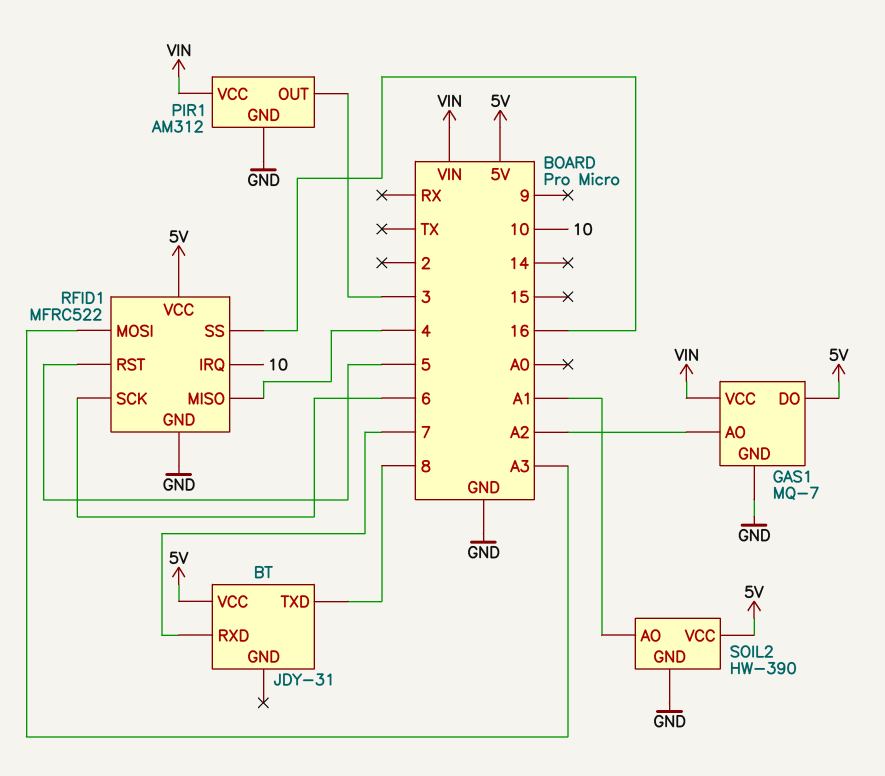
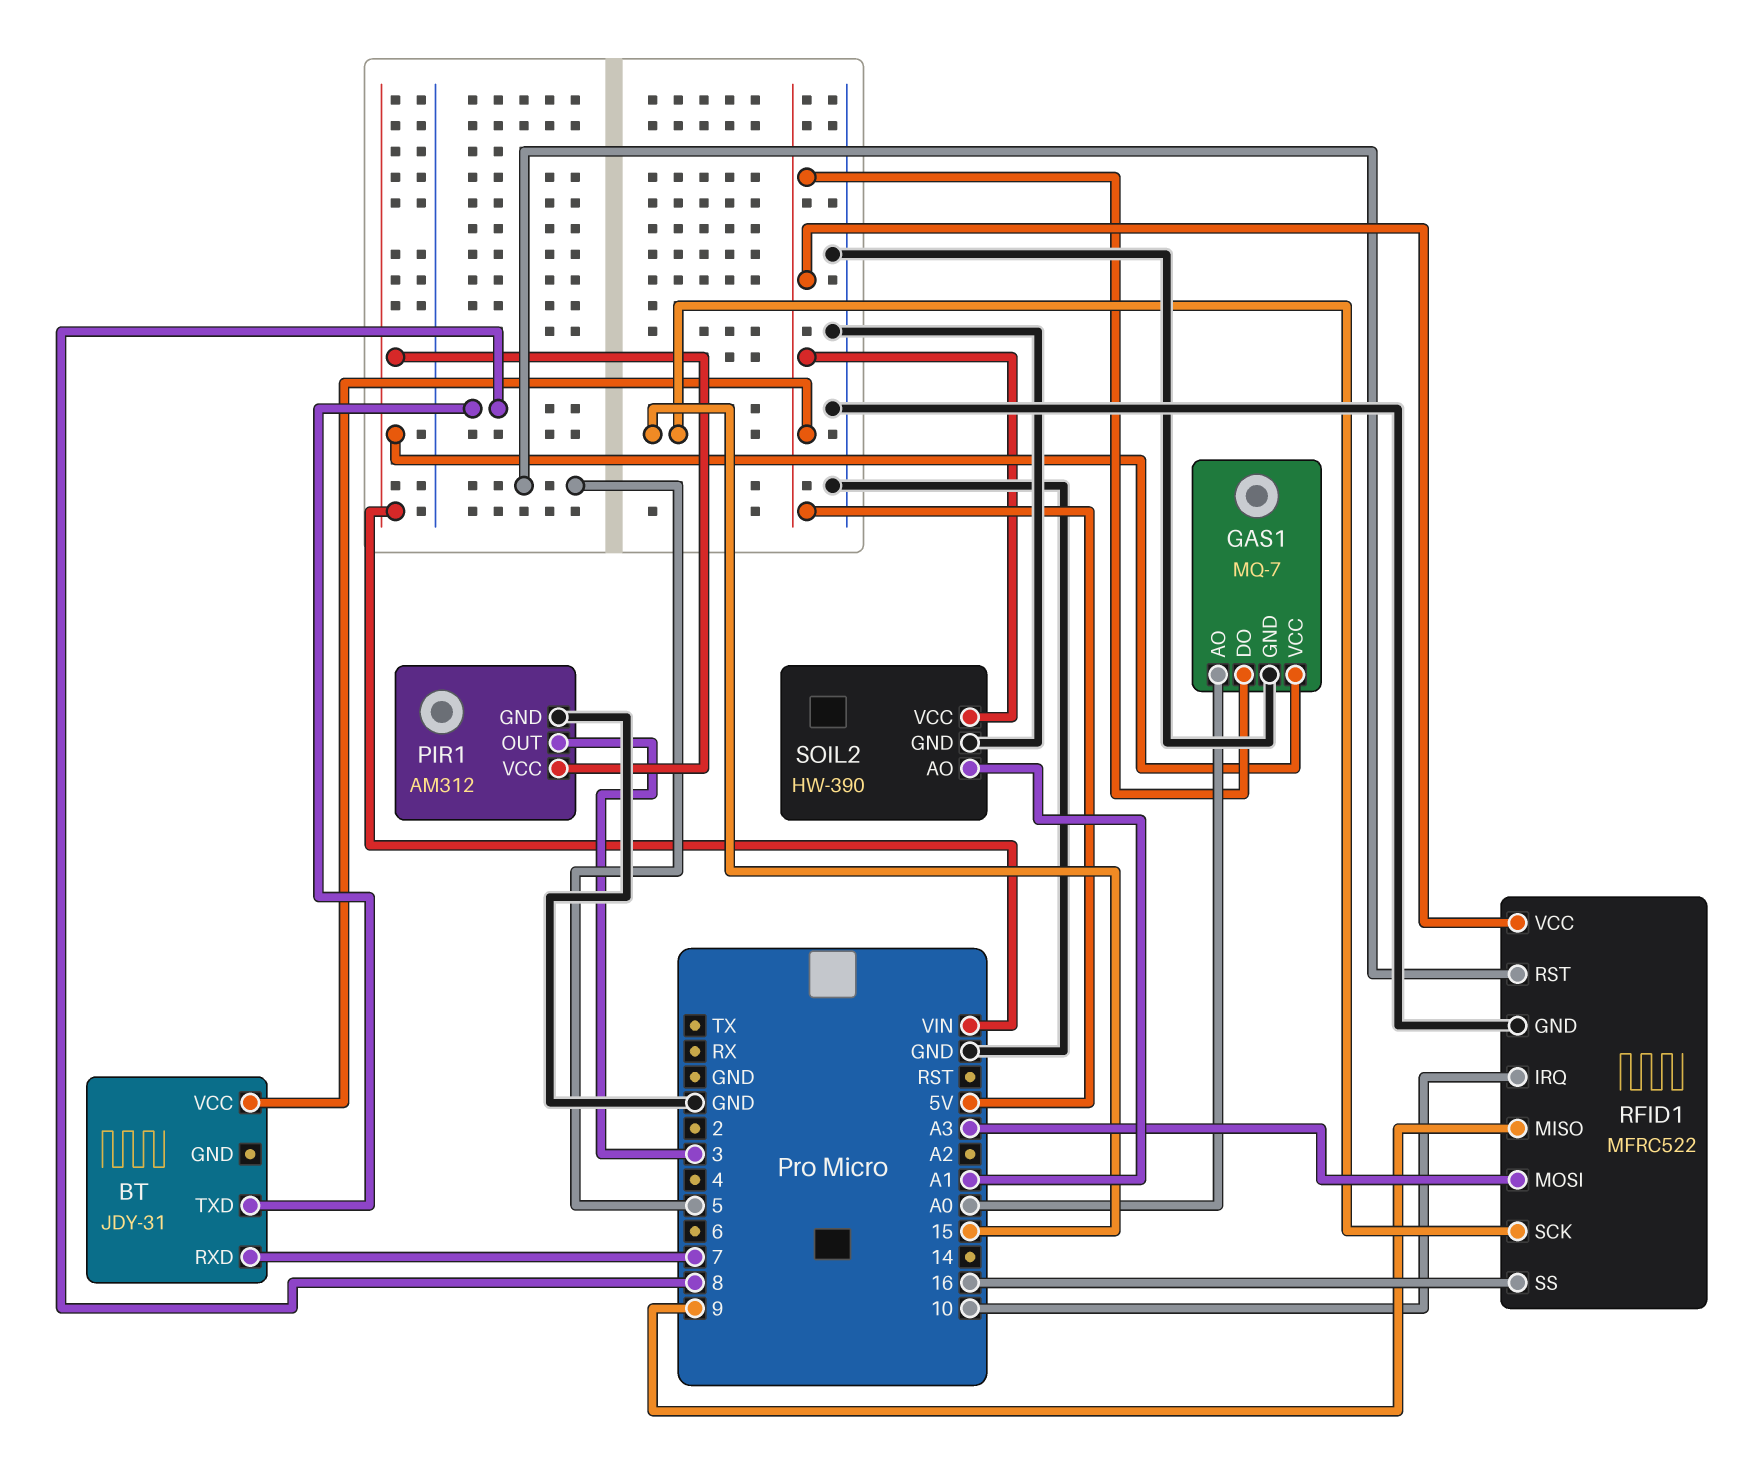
GAS1 pin AO: A2 -> A0
RFID1 pin MISO: 4 -> 9
RFID1 pin SCK: 6 -> 15

